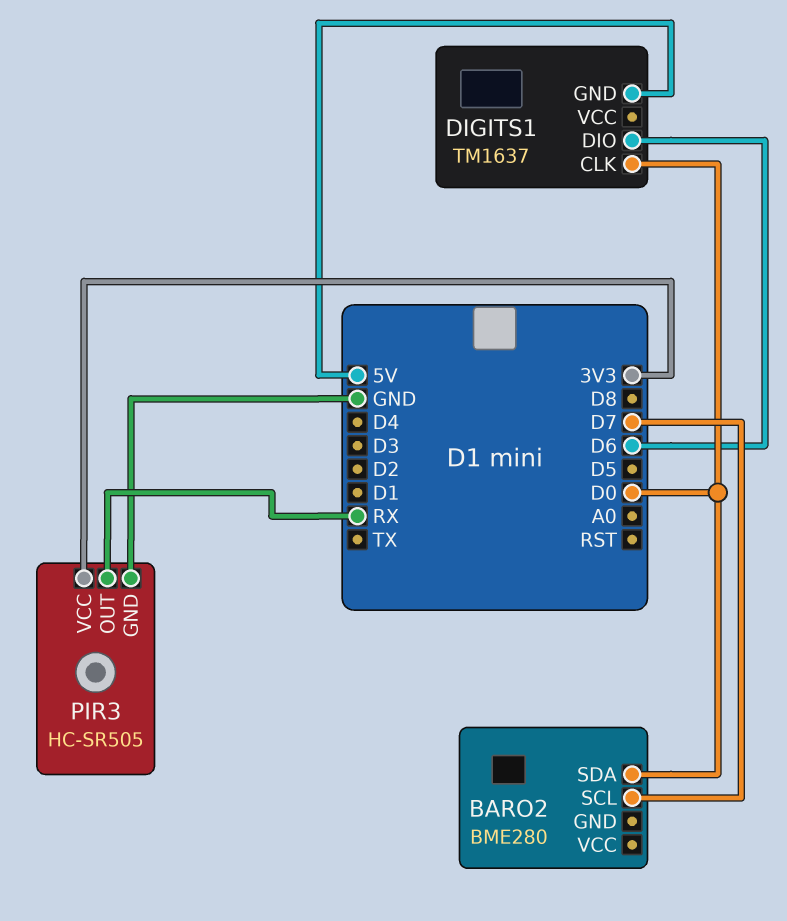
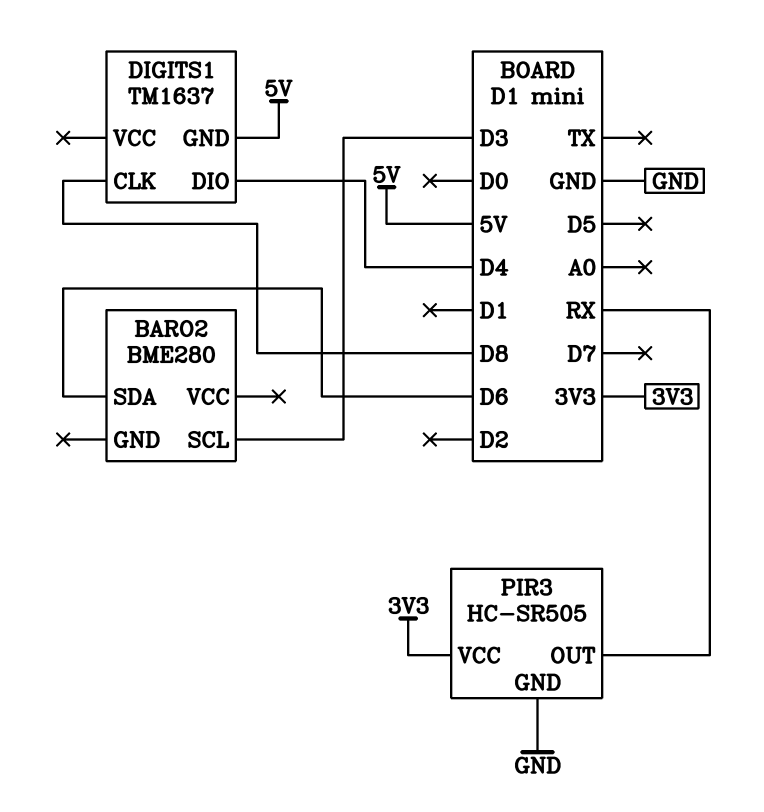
BARO2 pin SCL: D7 -> D3
BARO2 pin SDA: D0 -> D6
DIGITS1 pin CLK: D0 -> D8
DIGITS1 pin DIO: D6 -> D4

